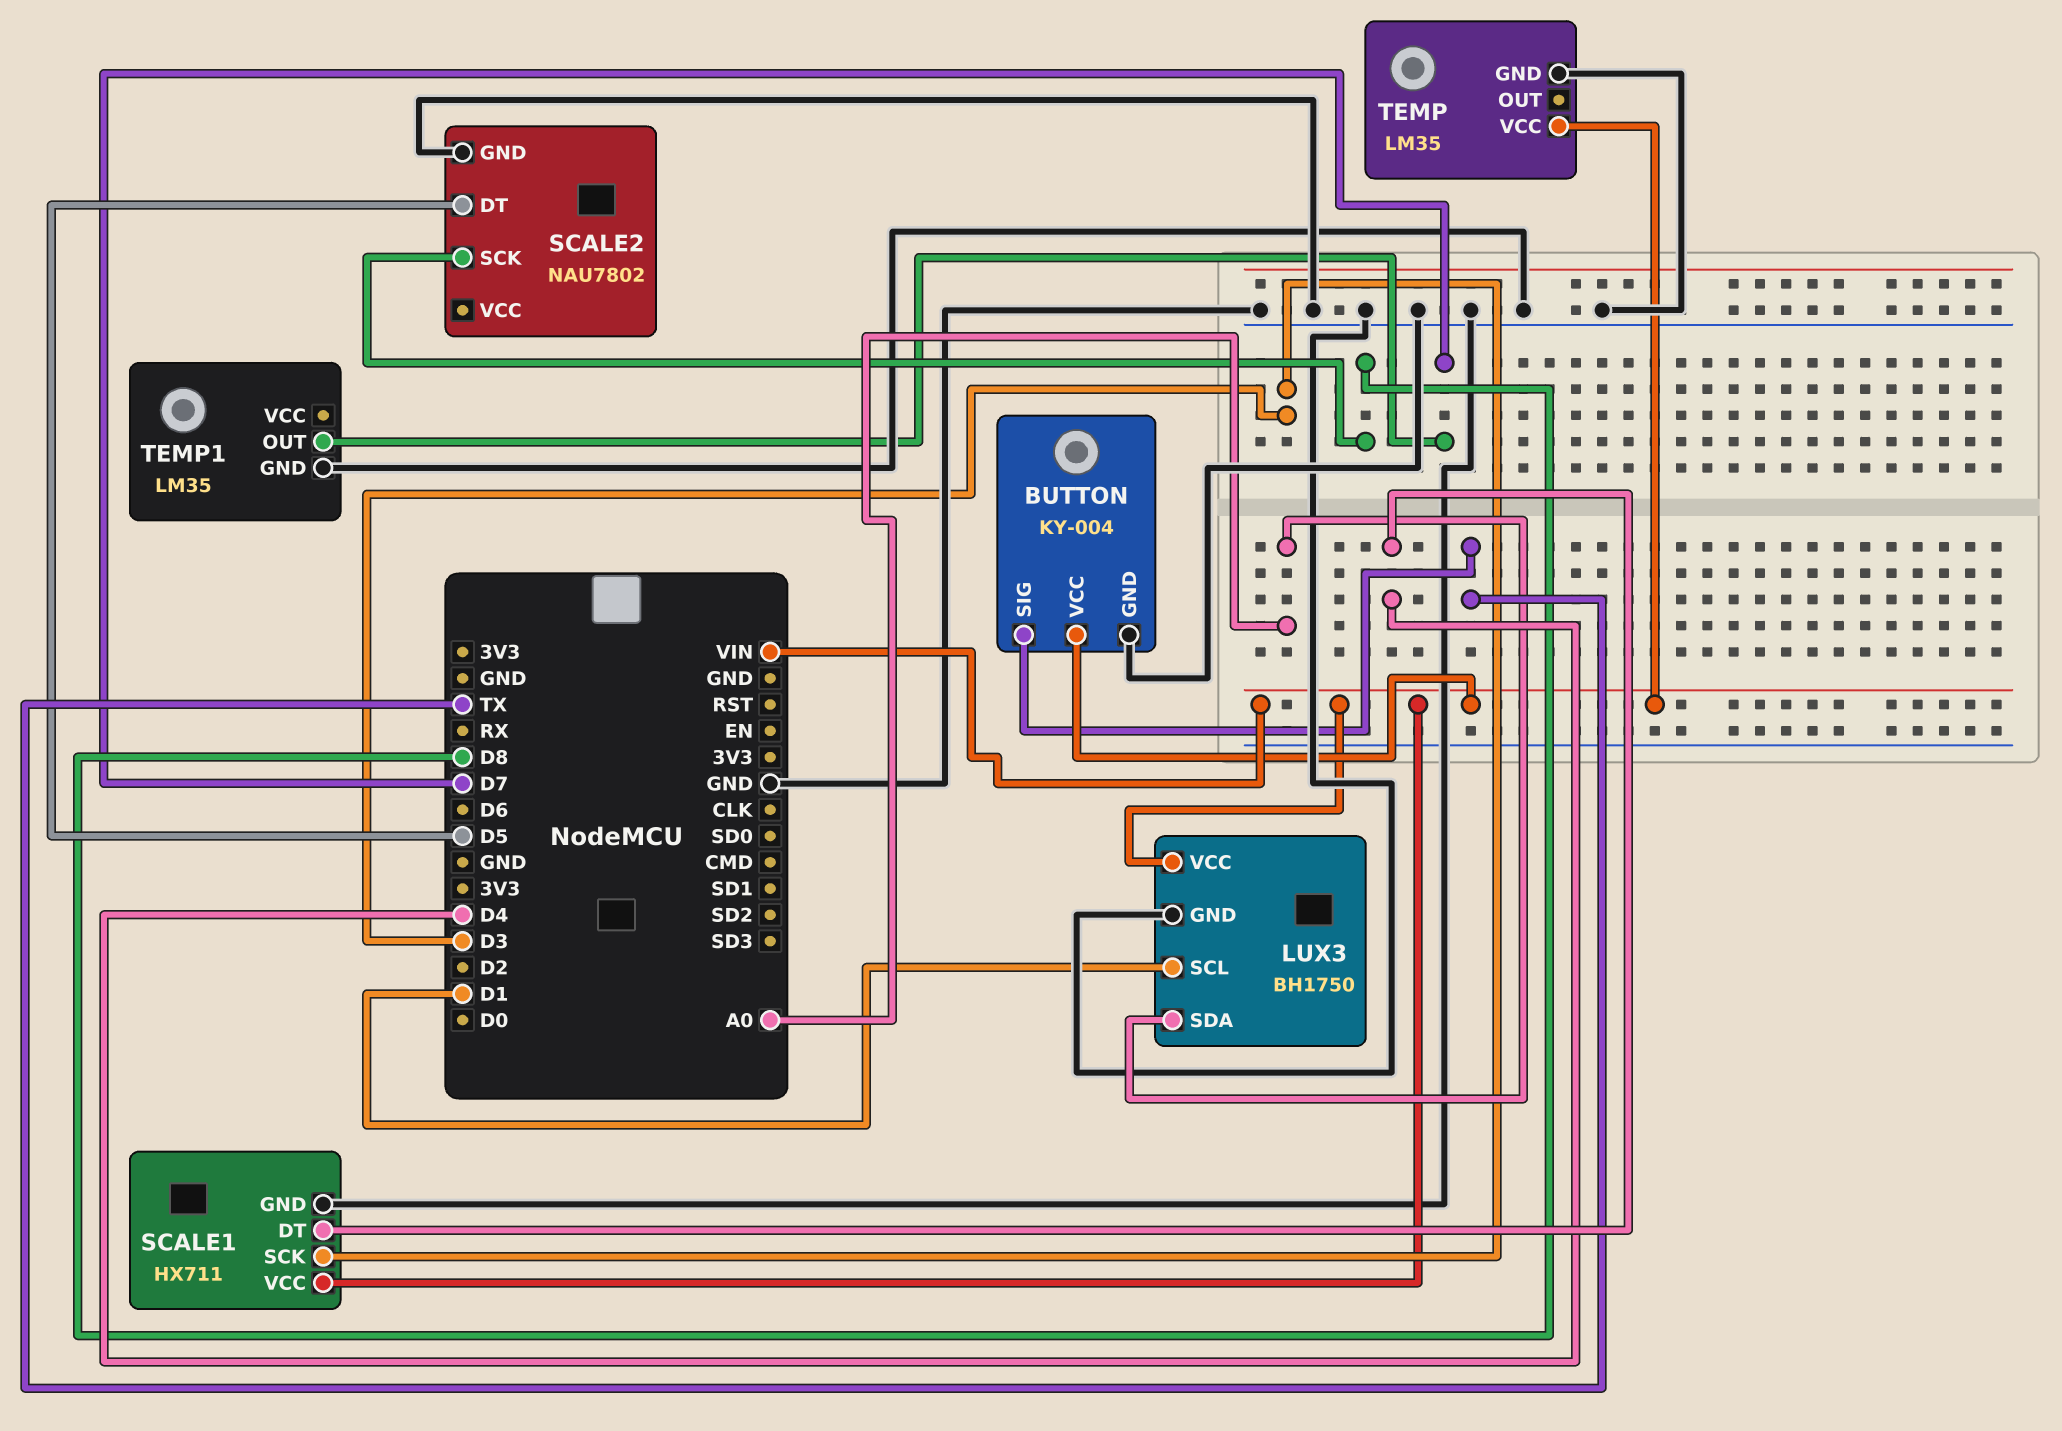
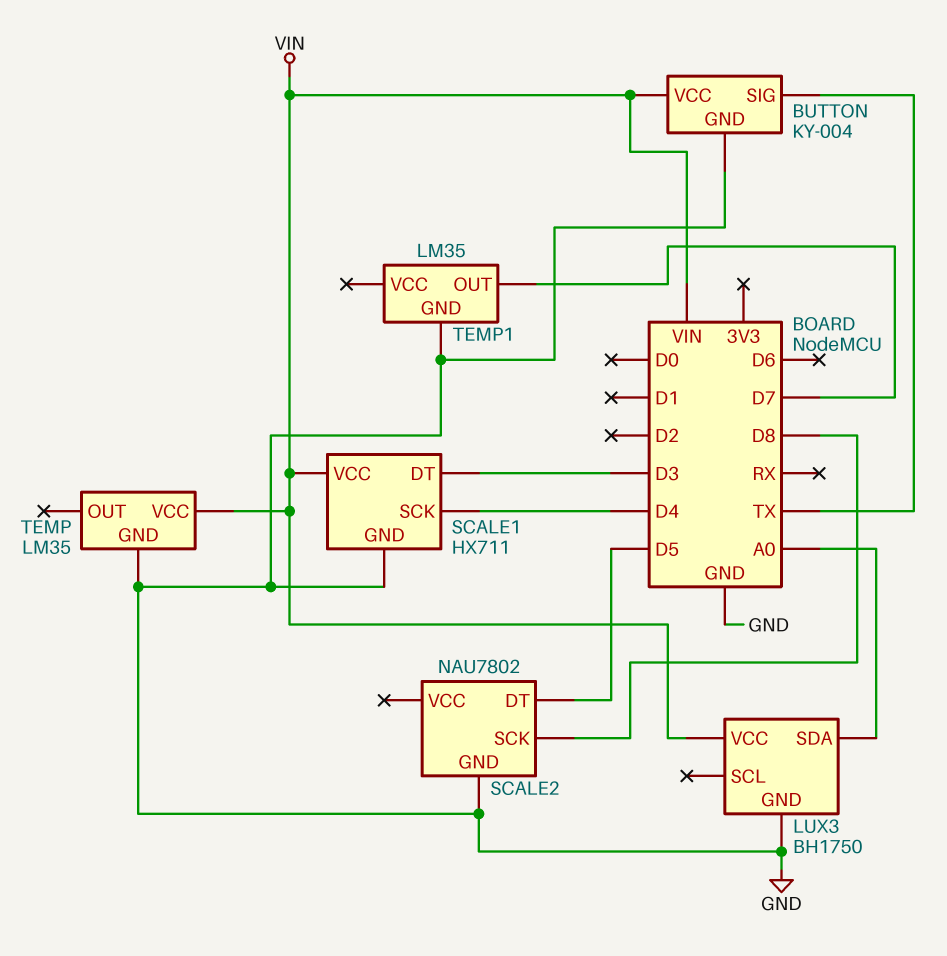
LUX3 pin SCL: D1 -> none
SCALE1 pin DT: D4 -> D3
SCALE1 pin SCK: D3 -> D4

